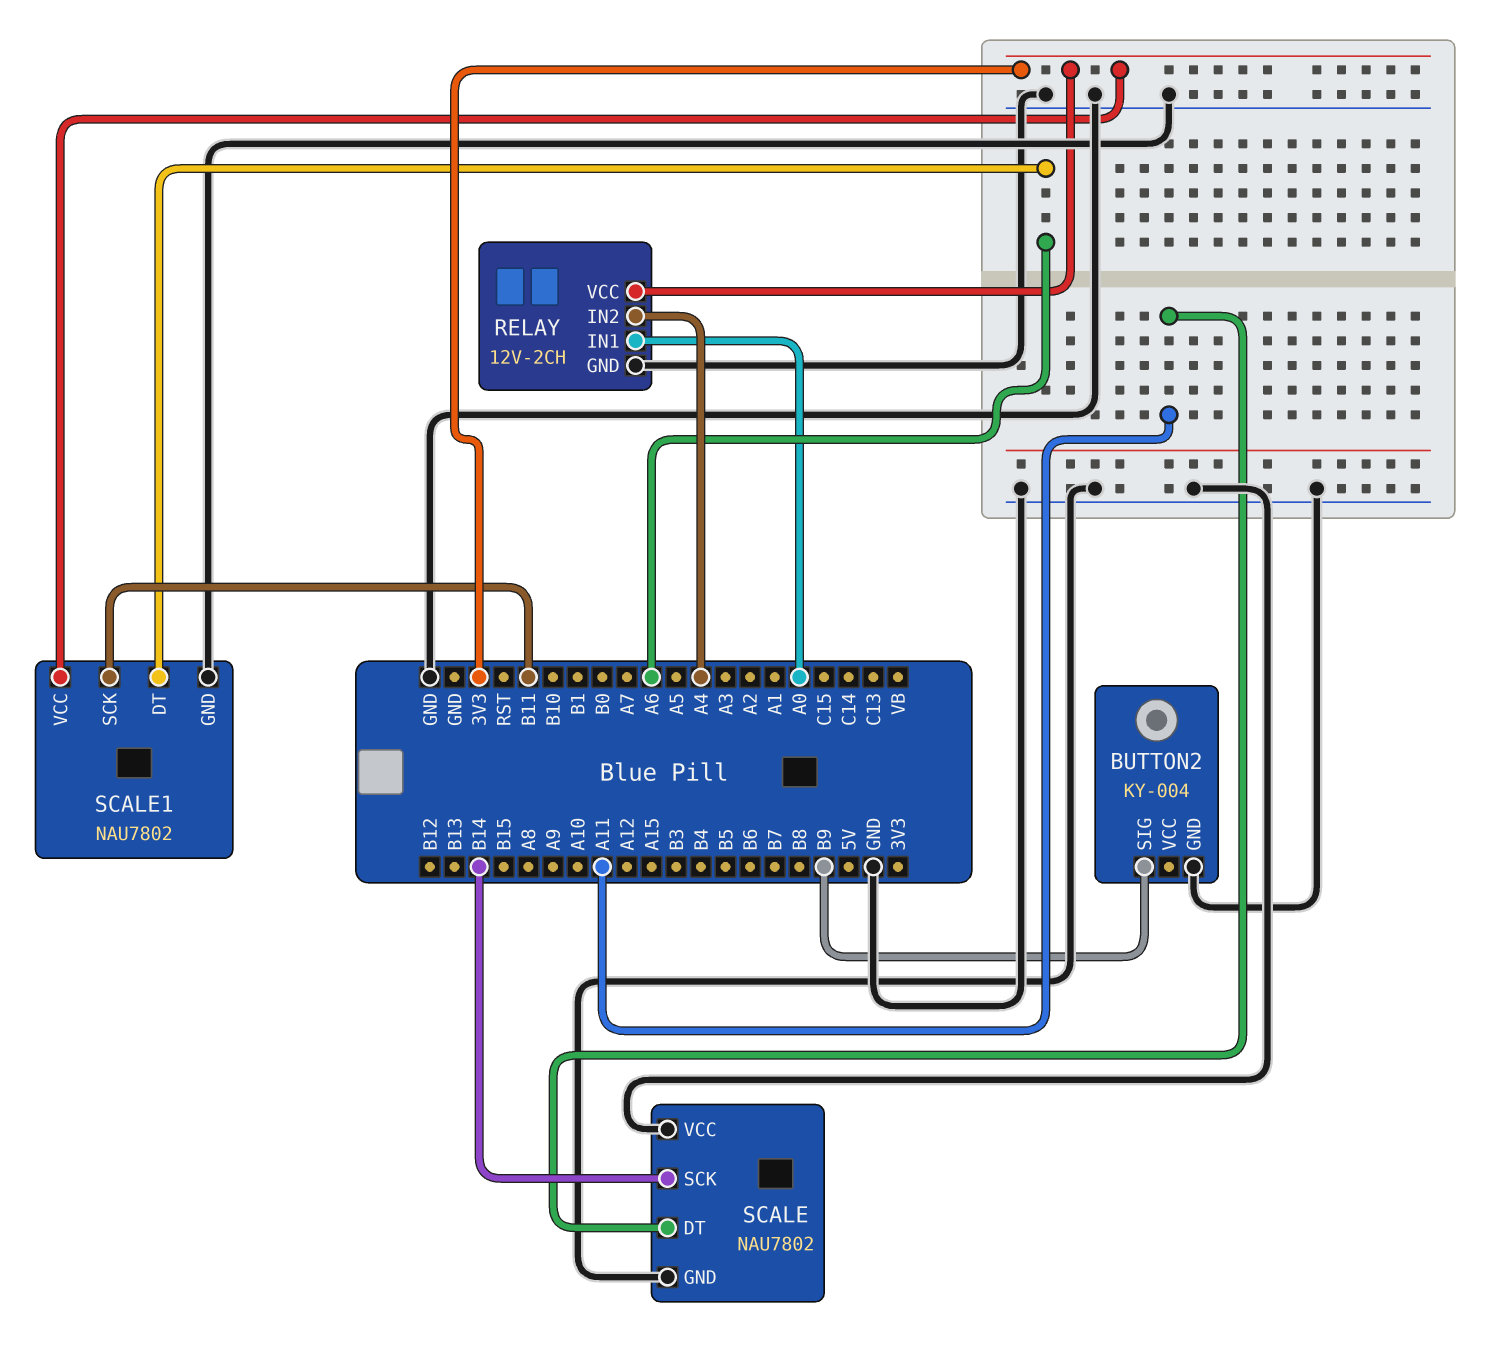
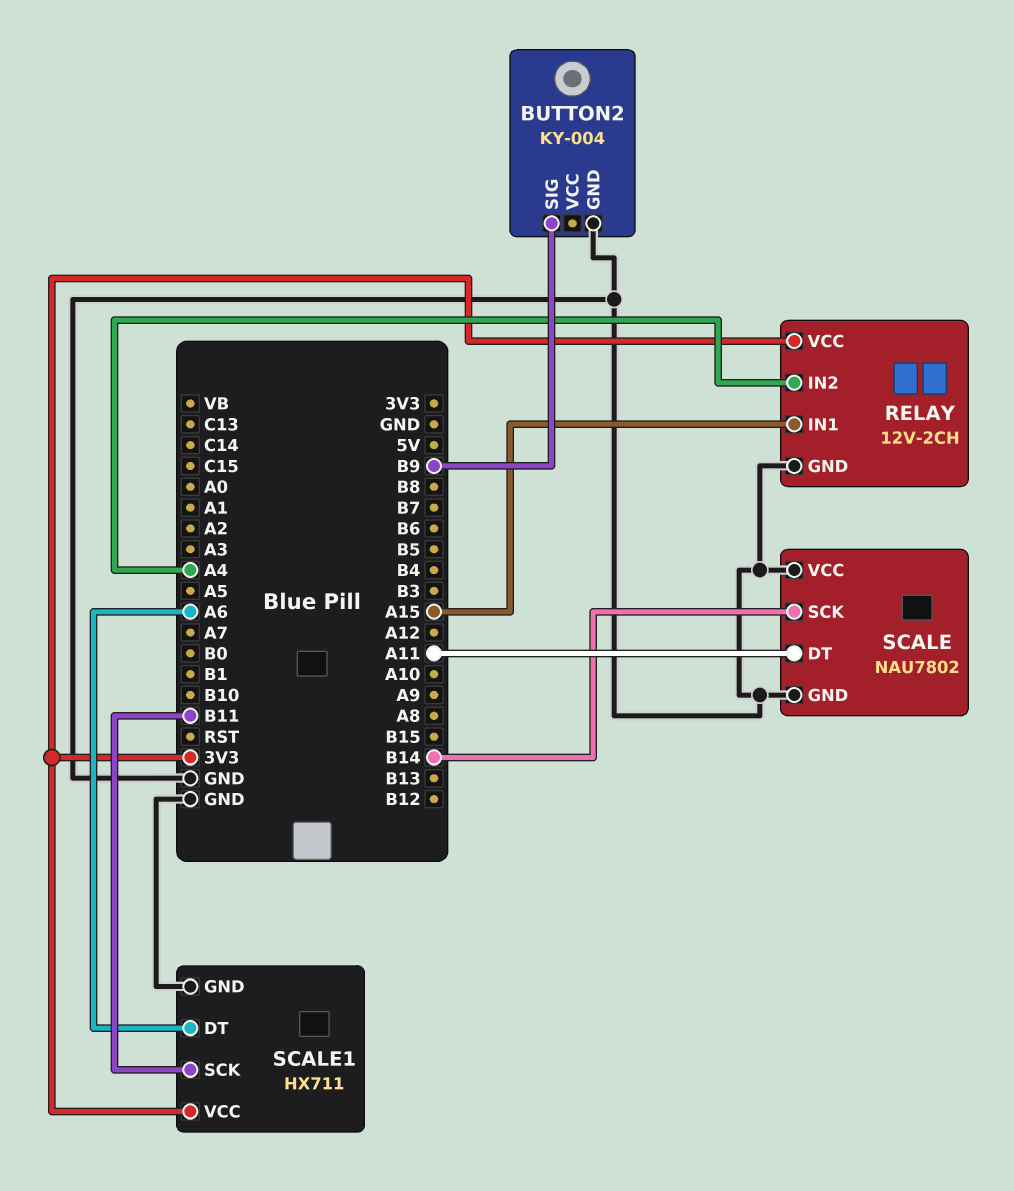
RELAY pin IN1: A0 -> A15
SCALE1: NAU7802 -> HX711

